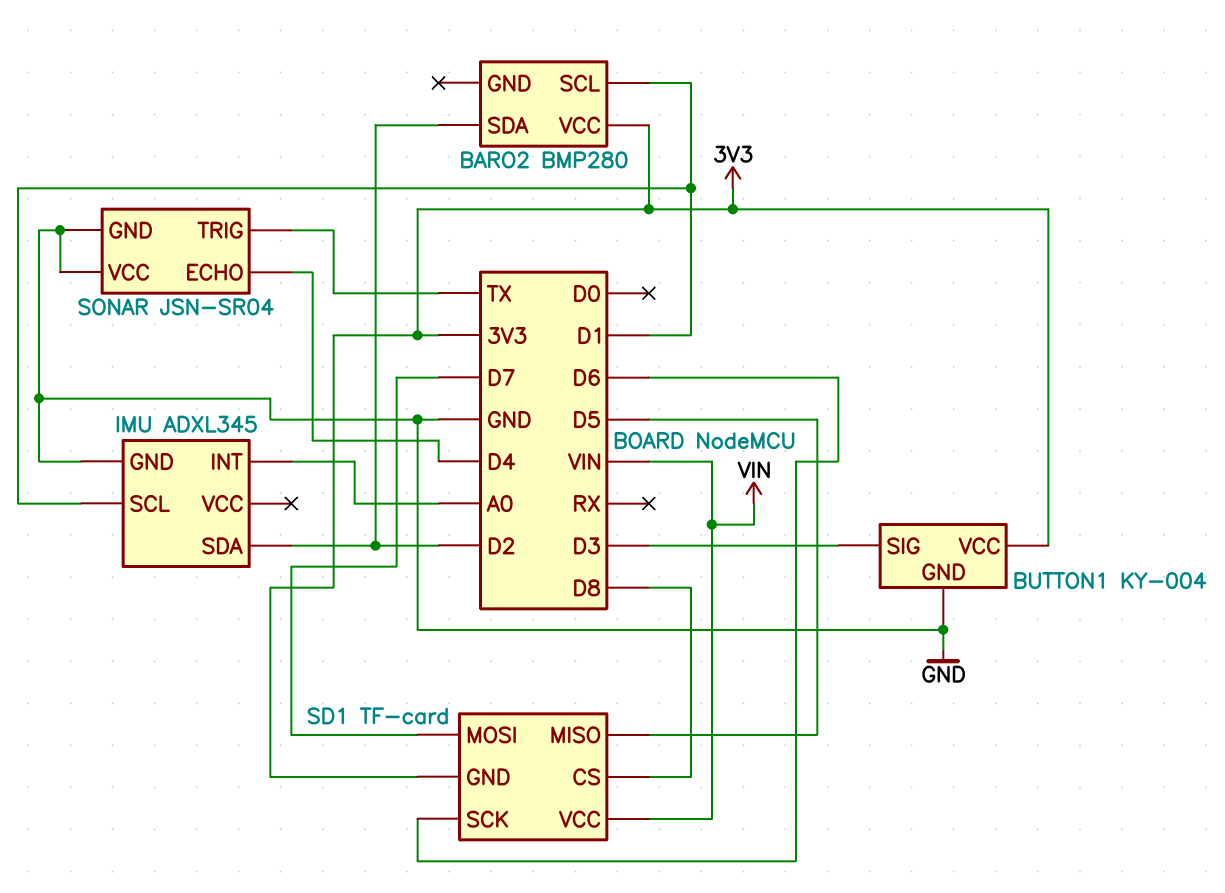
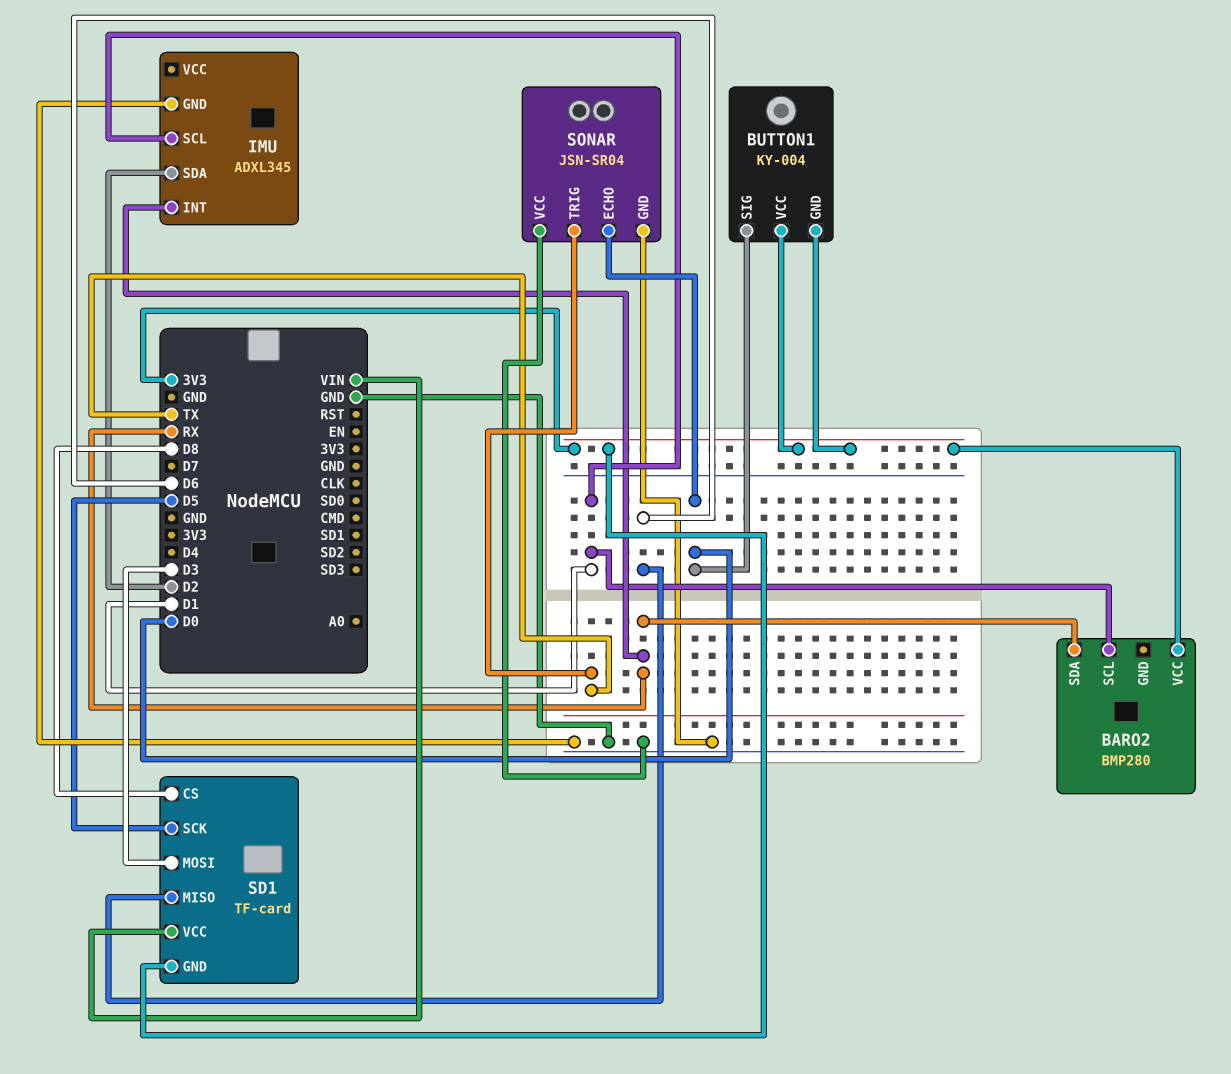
BARO2 pin SDA: D2 -> RX
BUTTON1 pin GND: GND -> 3V3
BUTTON1 pin SIG: D3 -> D0
IMU pin INT: A0 -> RX
SD1 pin MISO: D5 -> D6
SD1 pin MOSI: D7 -> D3
SD1 pin SCK: D6 -> D5
SONAR pin ECHO: D4 -> D0

